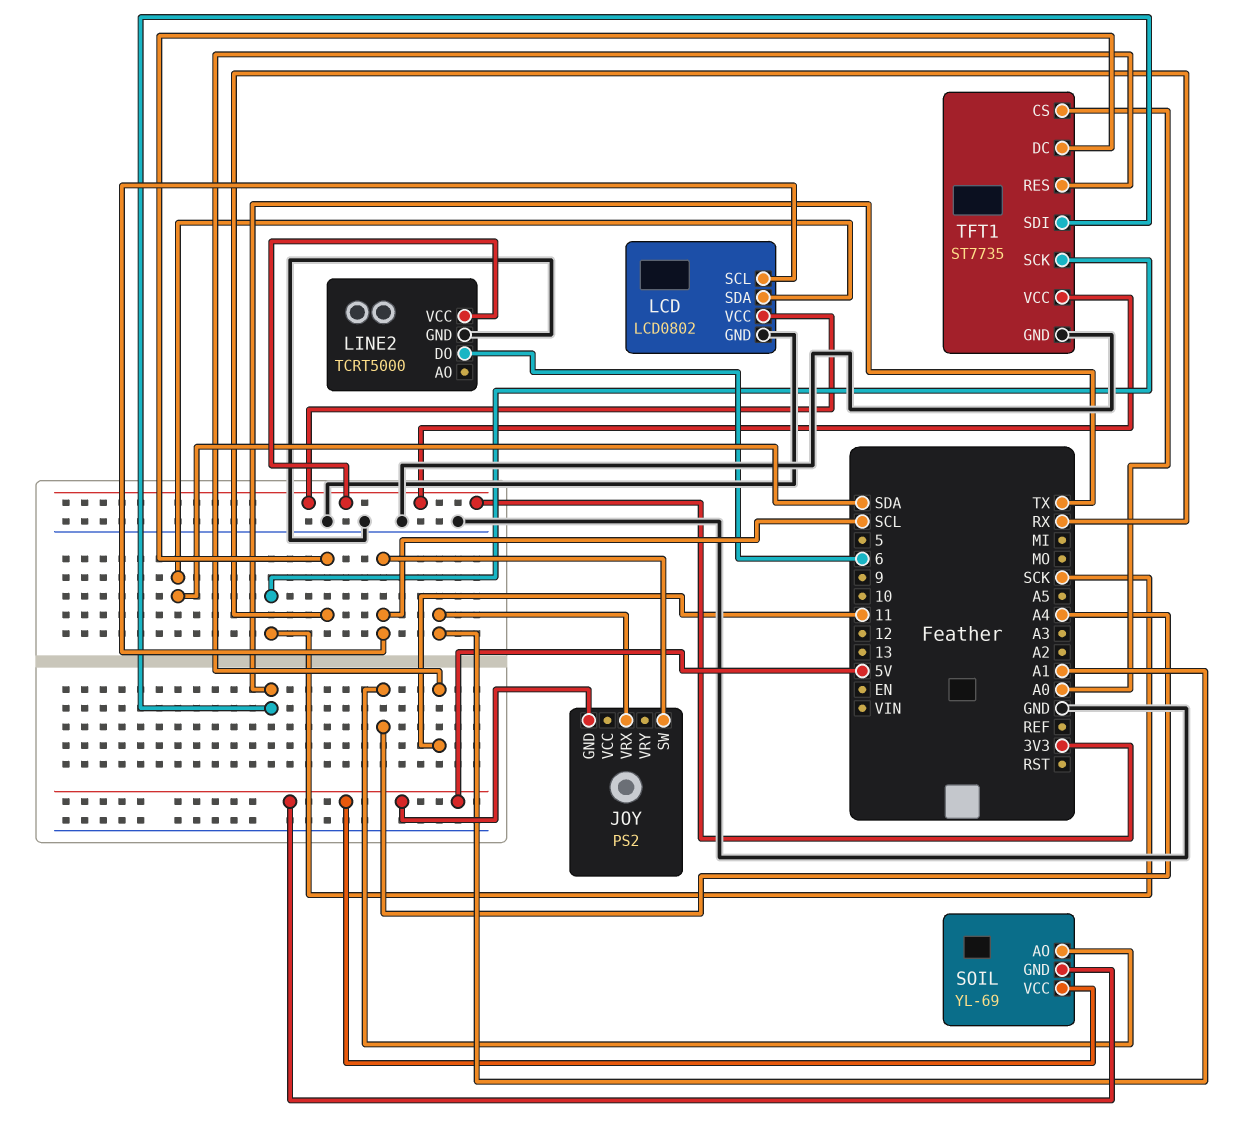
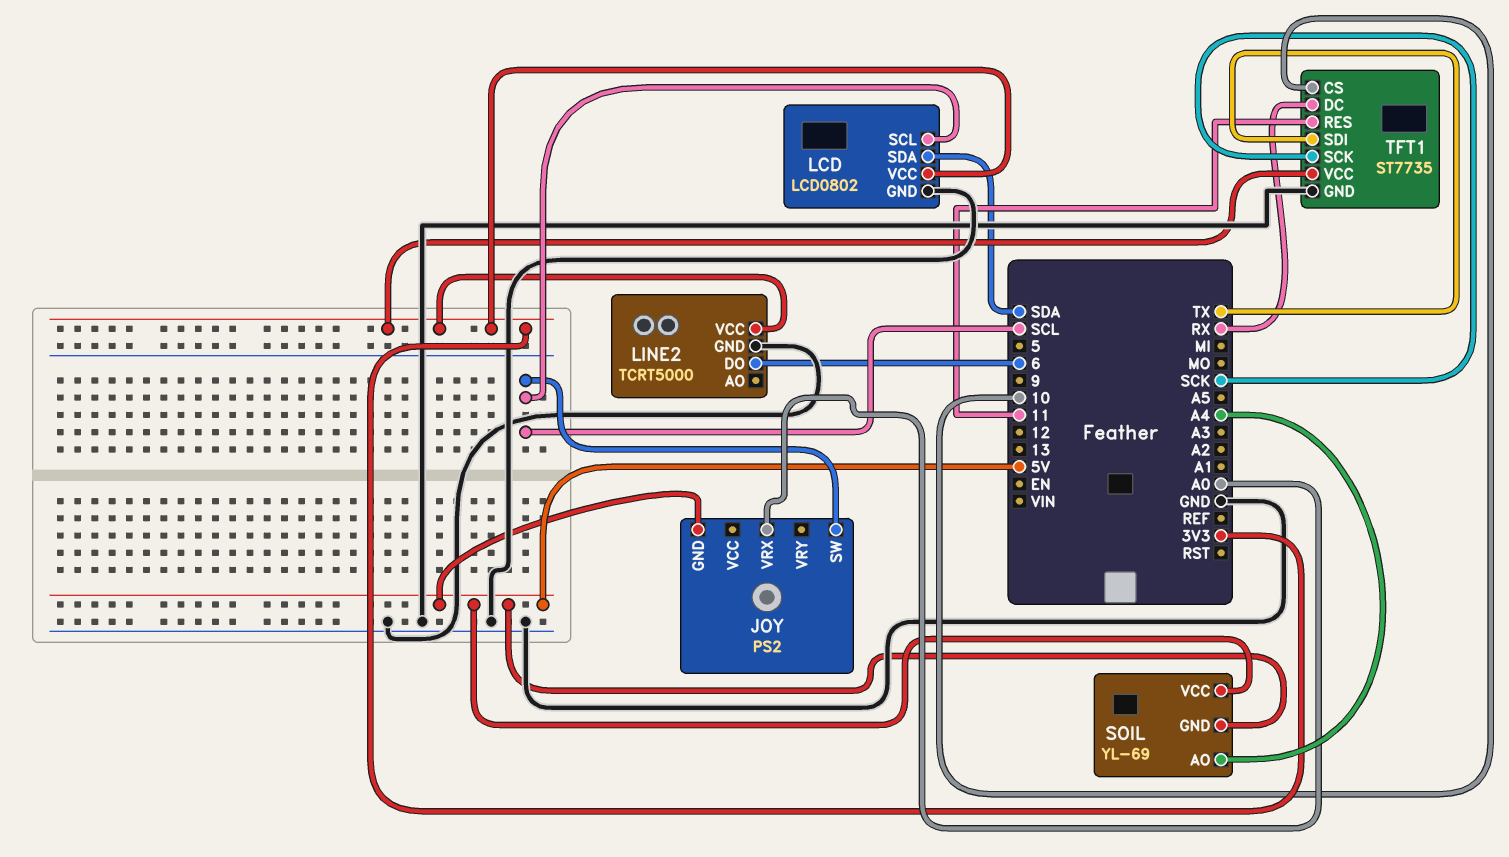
JOY pin VRX: A1 -> A0
TFT1 pin CS: A0 -> 10

